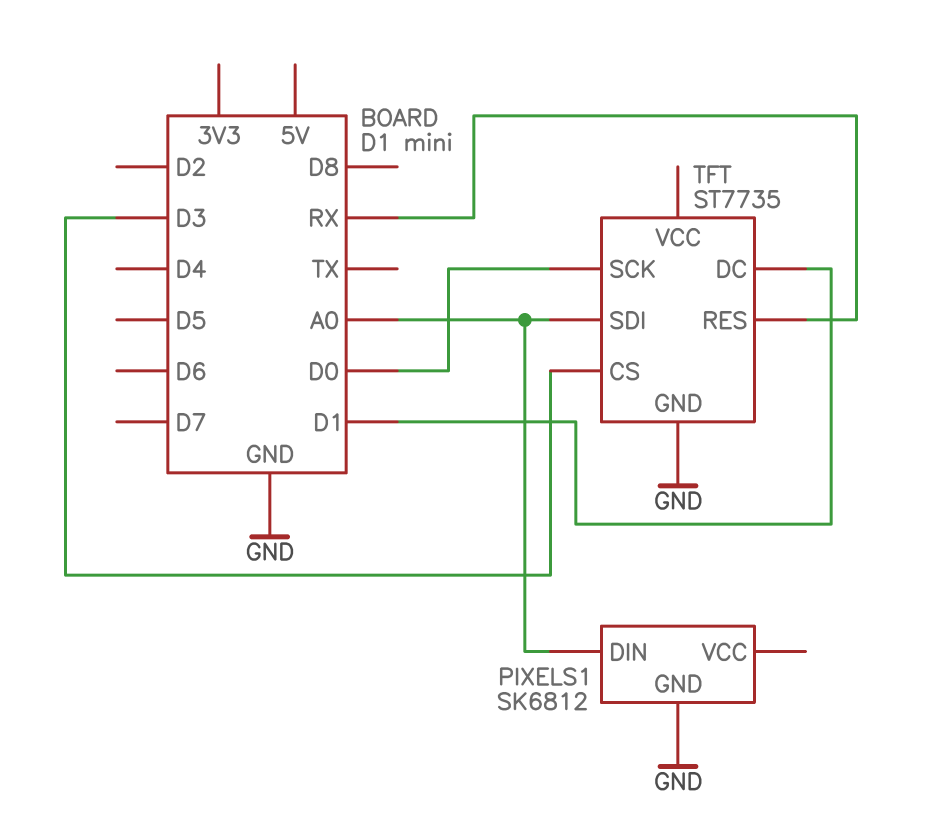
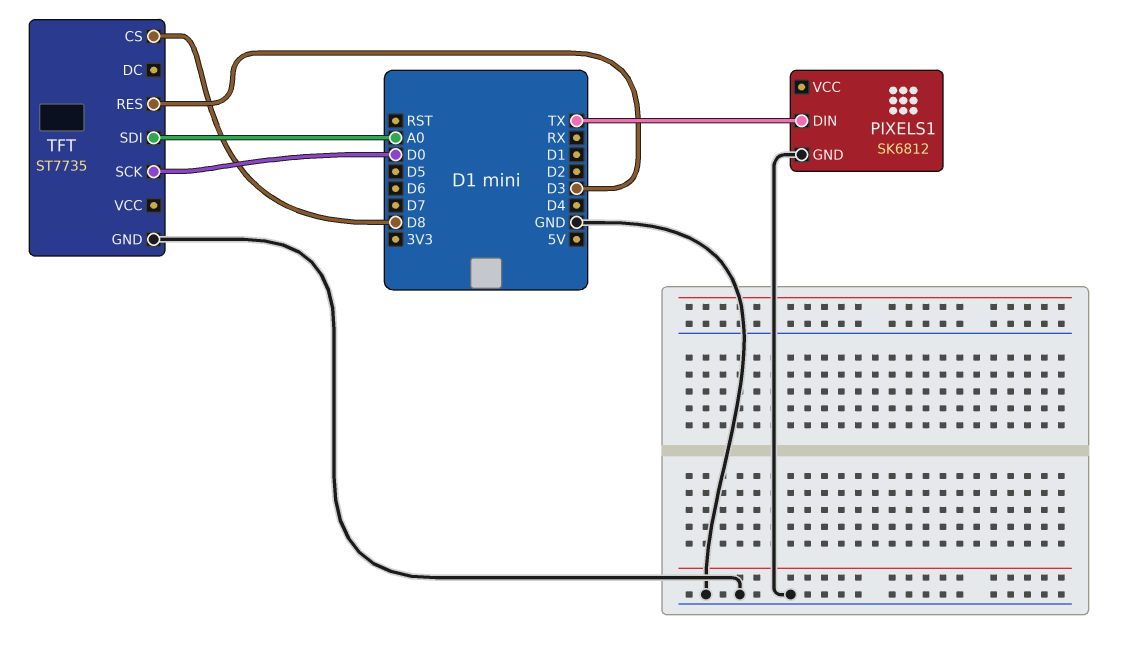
PIXELS1 pin DIN: A0 -> TX
TFT pin CS: D3 -> D8
TFT pin DC: D1 -> none
TFT pin RES: RX -> D3

